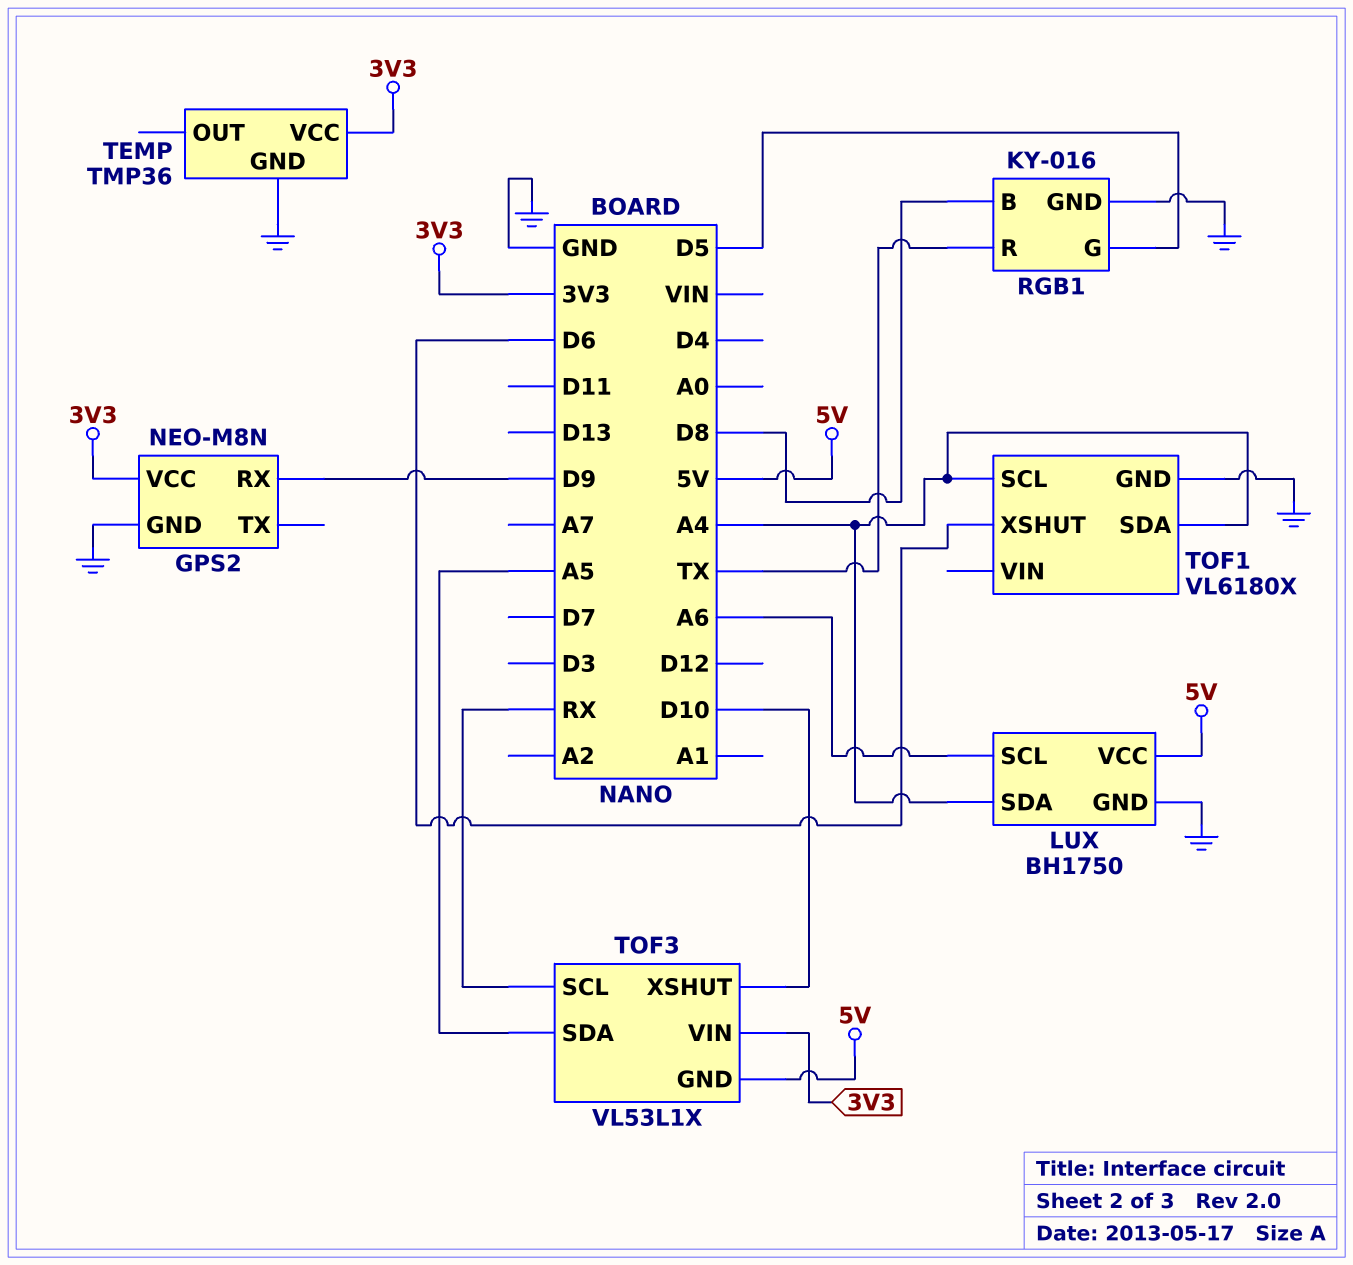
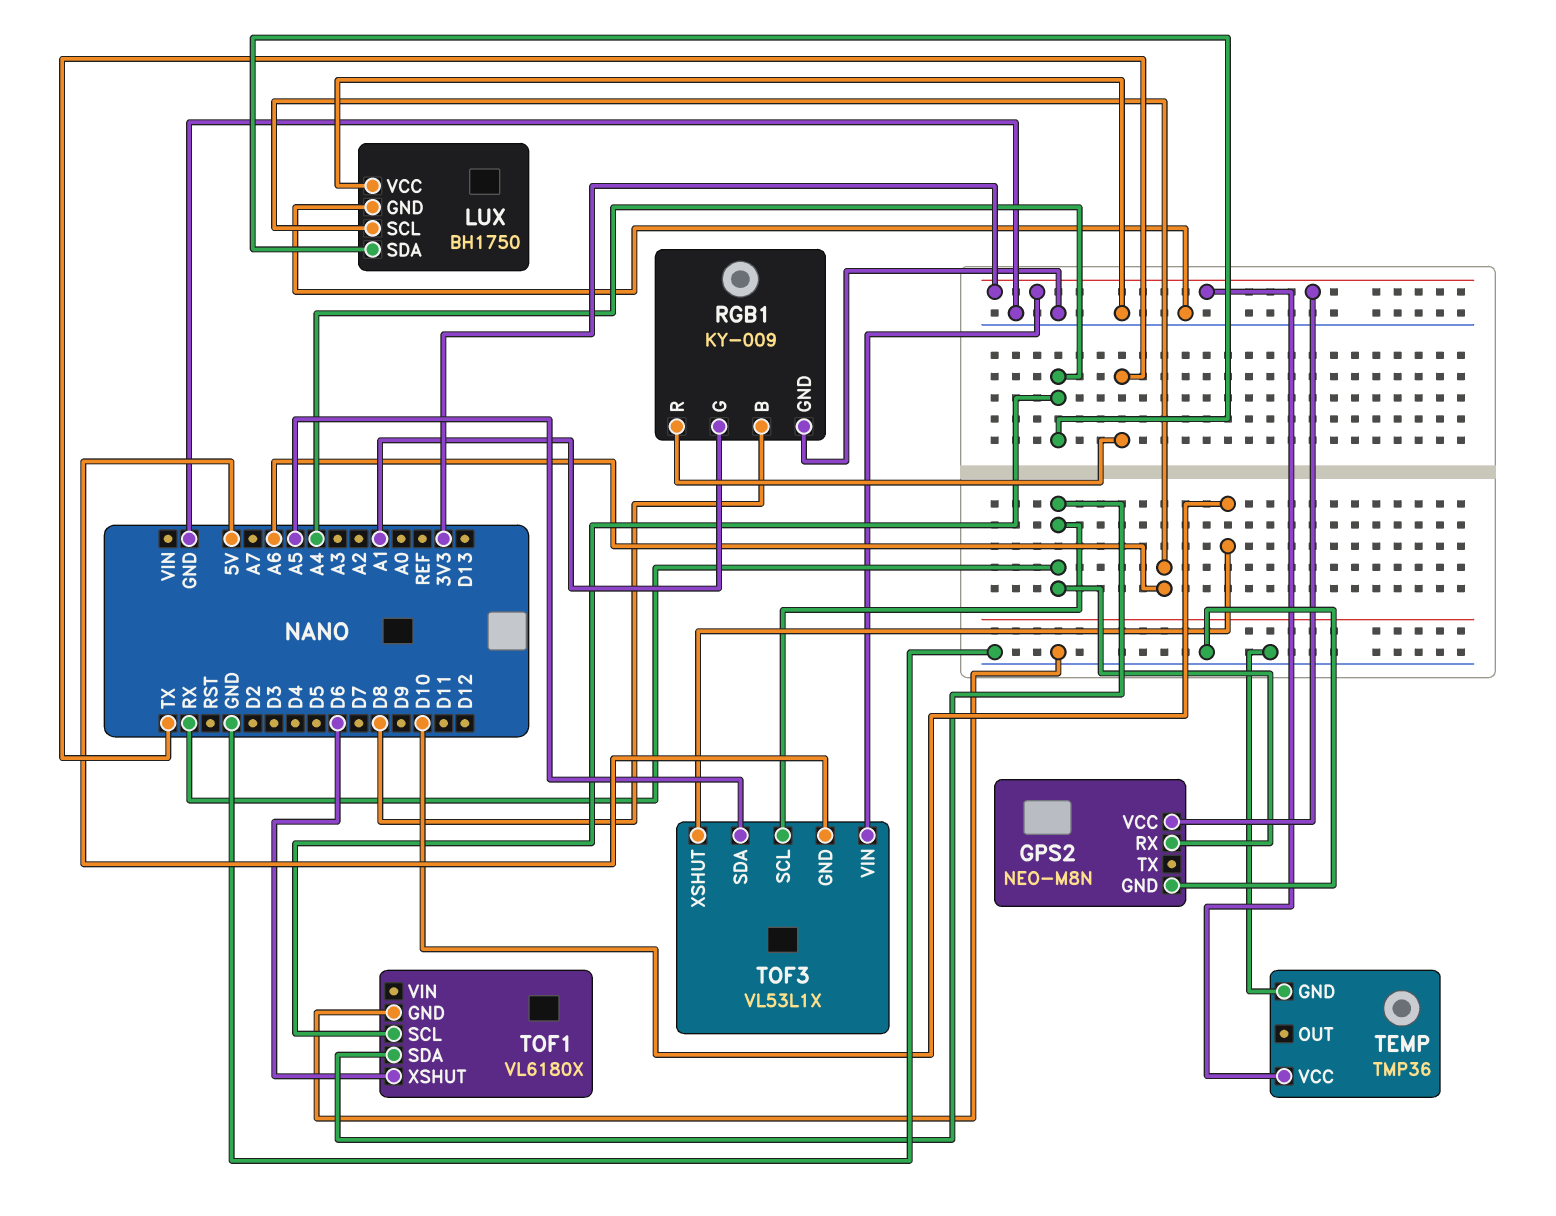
GPS2 pin RX: D9 -> RX
LUX pin VCC: 5V -> GND
RGB1: KY-016 -> KY-009
RGB1 pin G: D5 -> A1
TOF1 pin SDA: A4 -> RX

